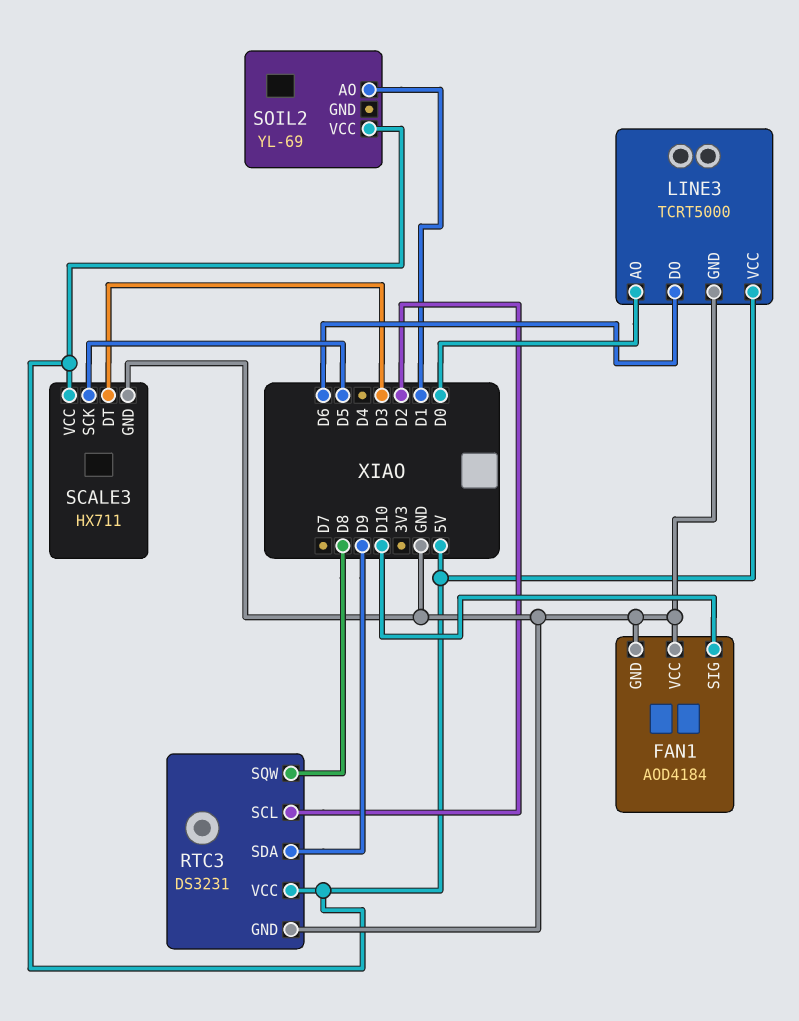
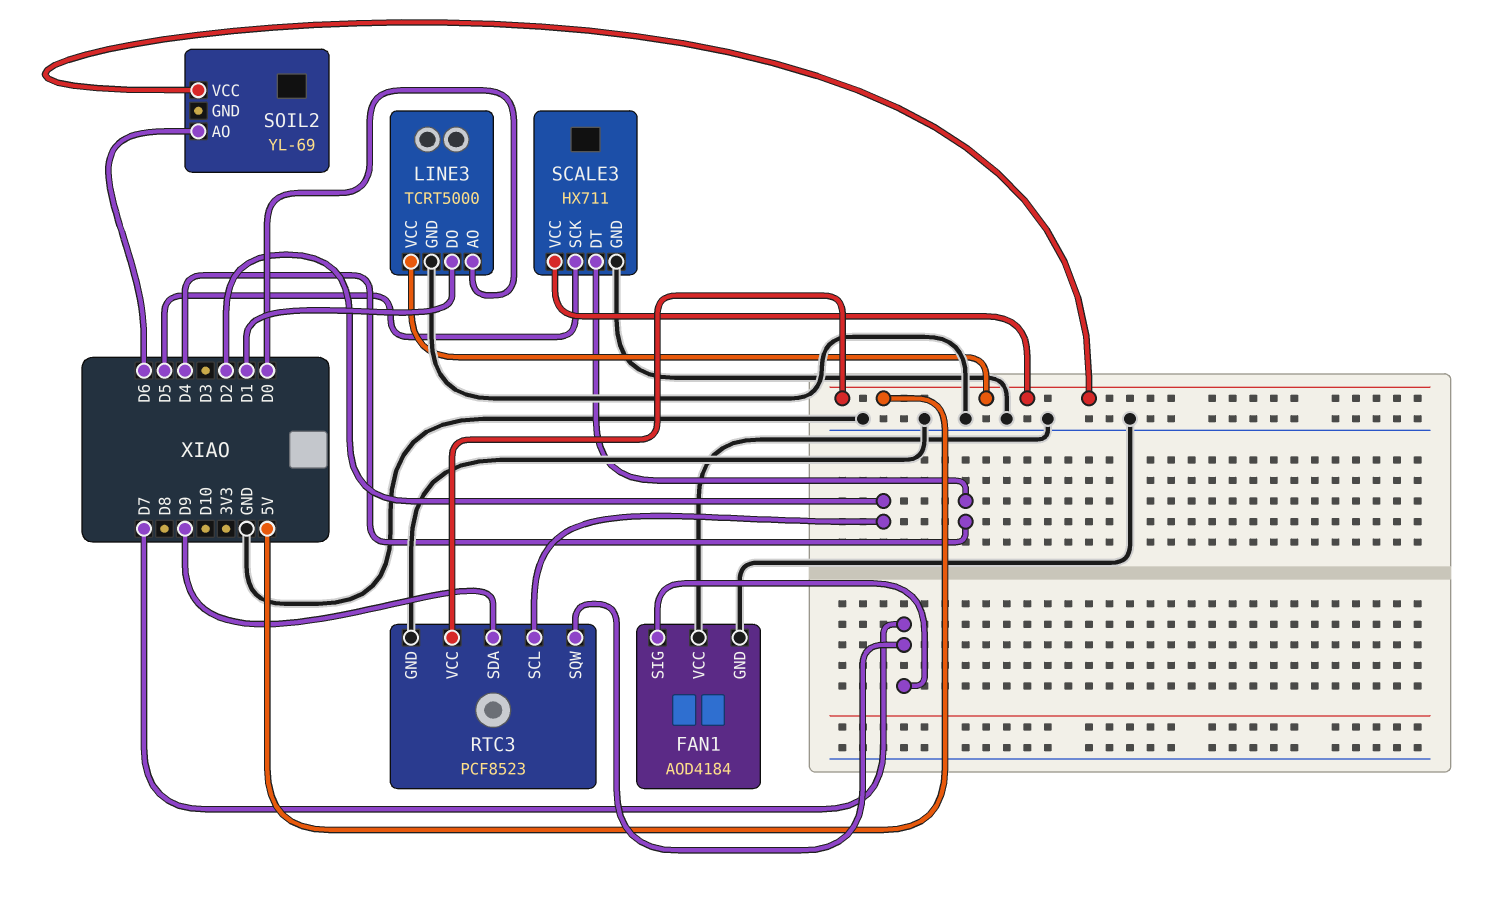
FAN1 pin SIG: D10 -> D7
LINE3 pin DO: D6 -> D1
RTC3: DS3231 -> PCF8523
RTC3 pin SQW: D8 -> D7
SCALE3 pin DT: D3 -> D4
SOIL2 pin AO: D1 -> D6

